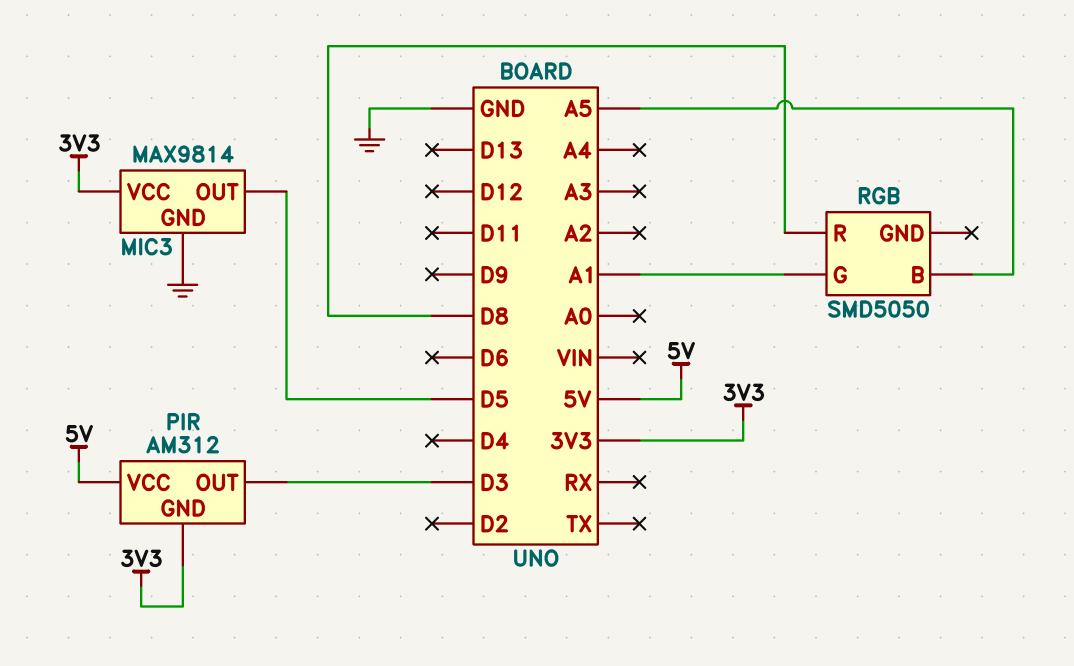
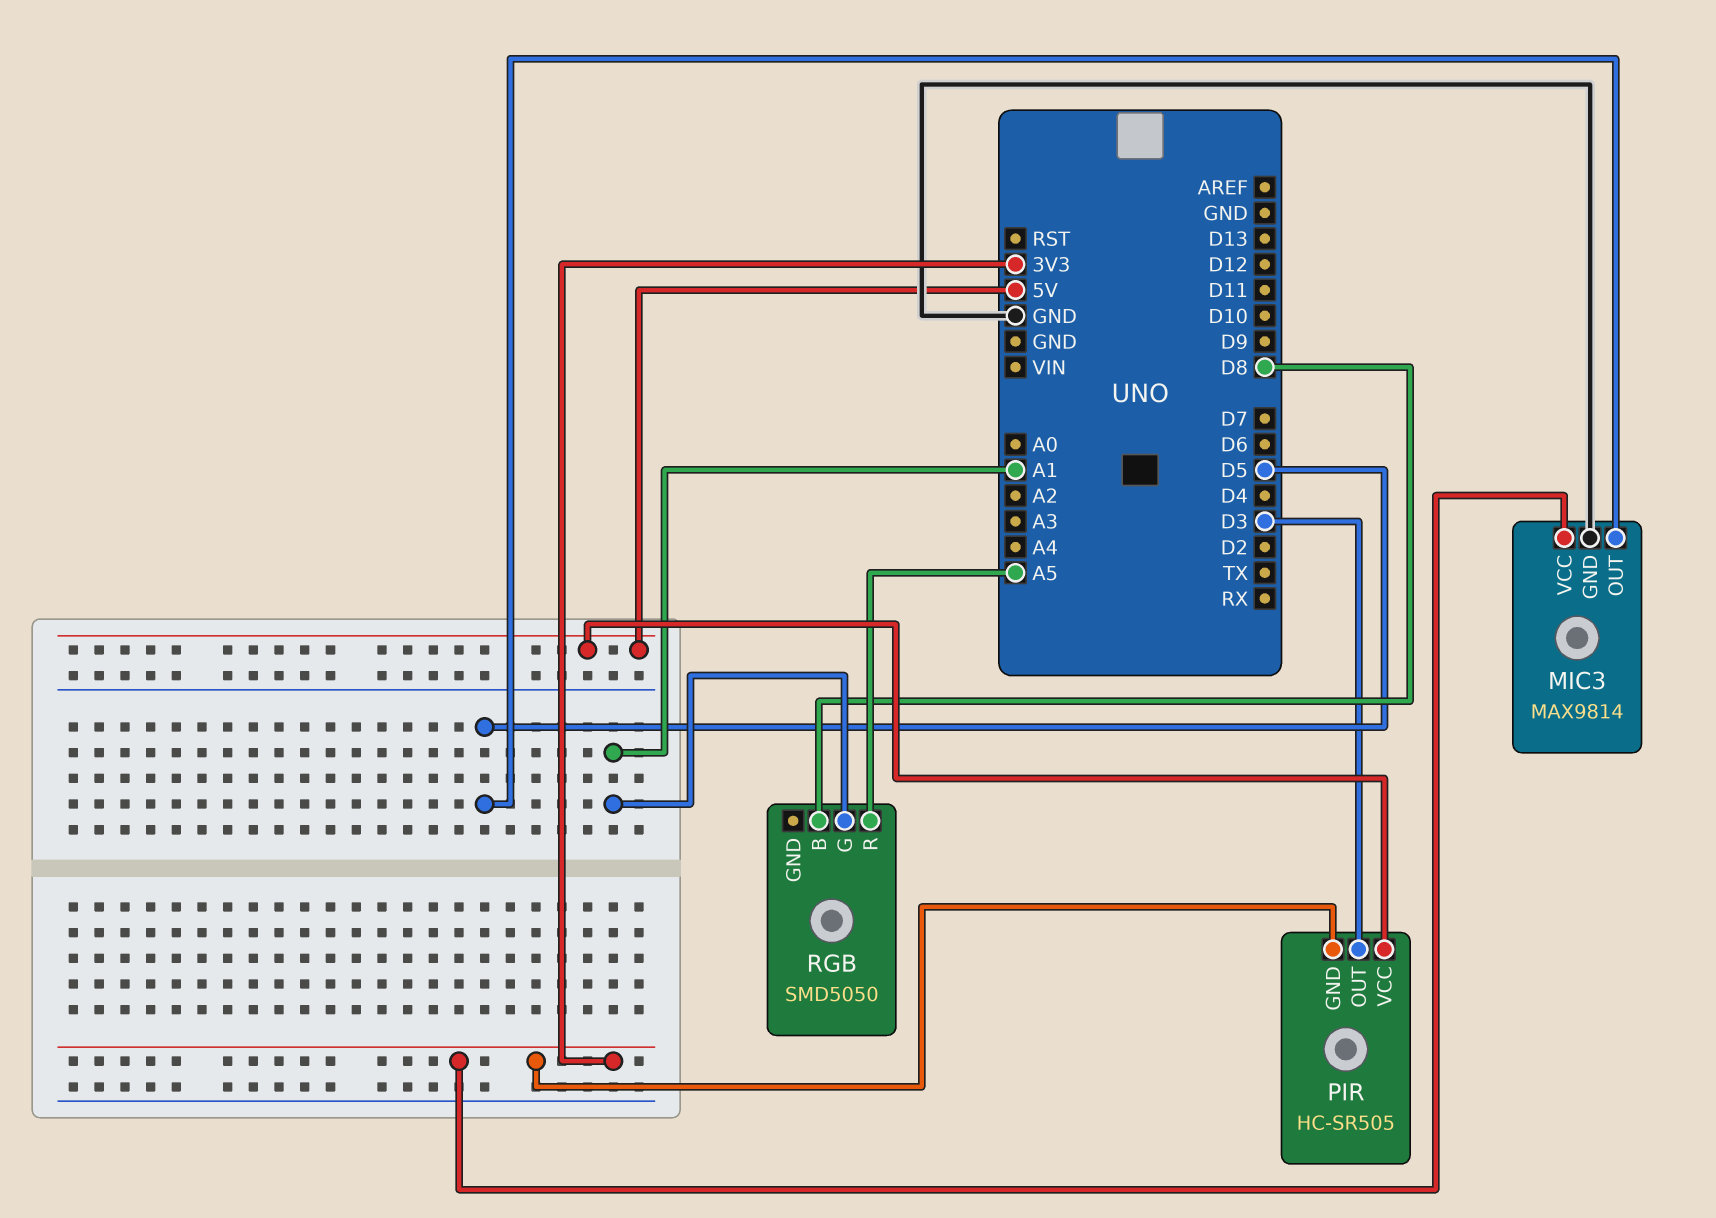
PIR: AM312 -> HC-SR505
RGB pin B: A5 -> D8
RGB pin R: D8 -> A5

